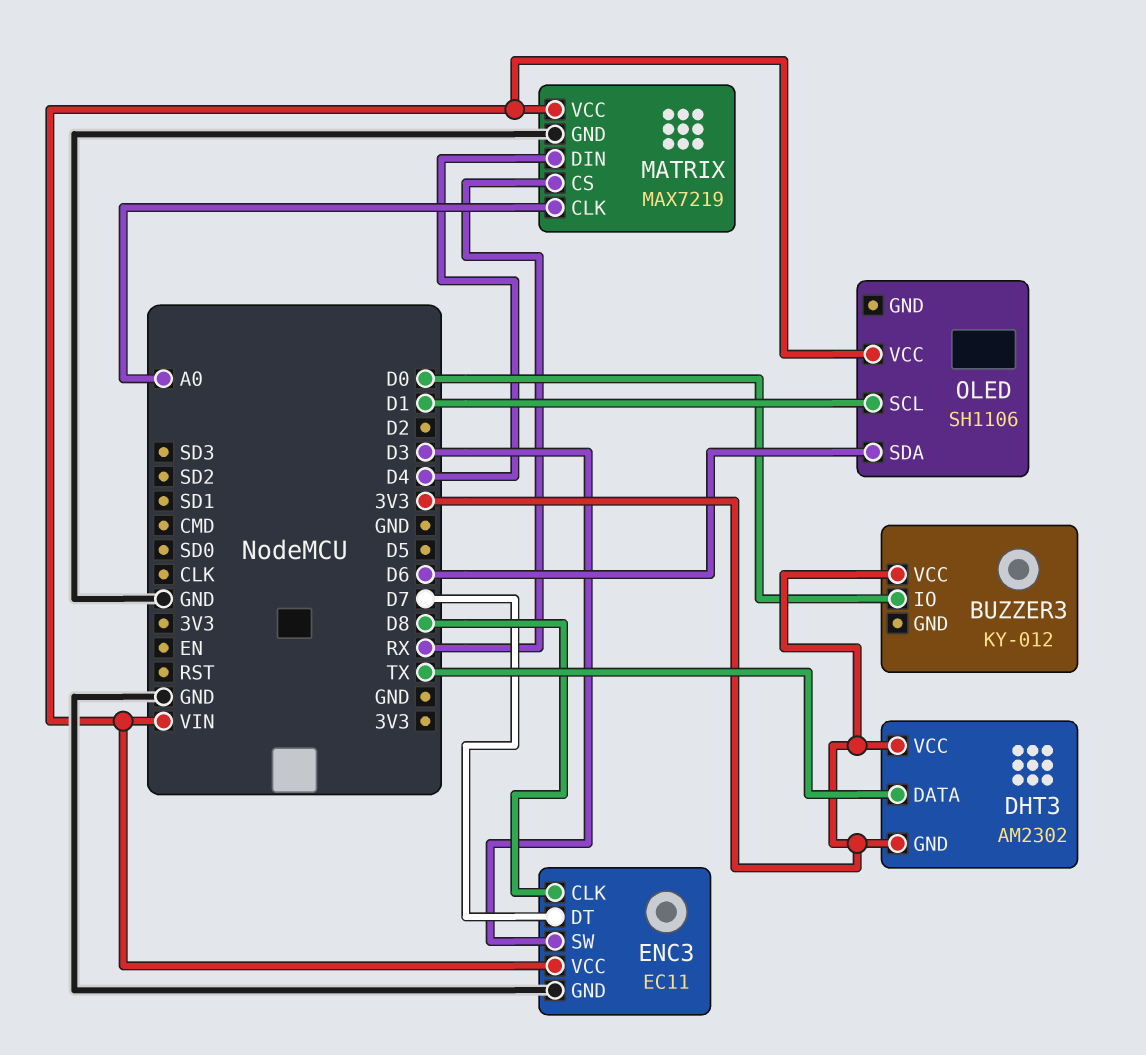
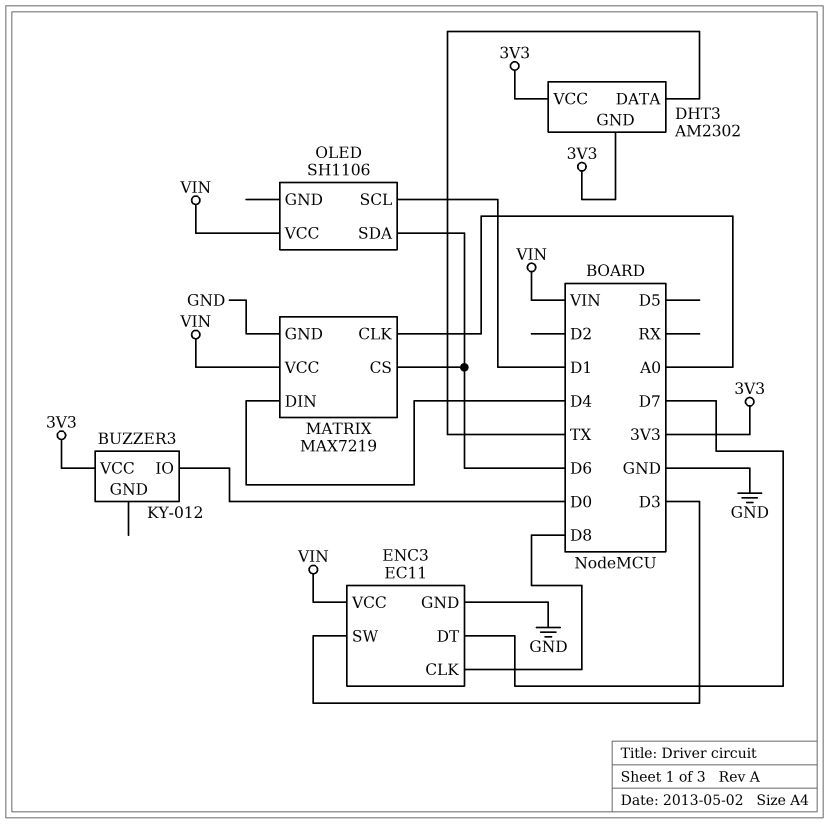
MATRIX pin CS: RX -> D6

